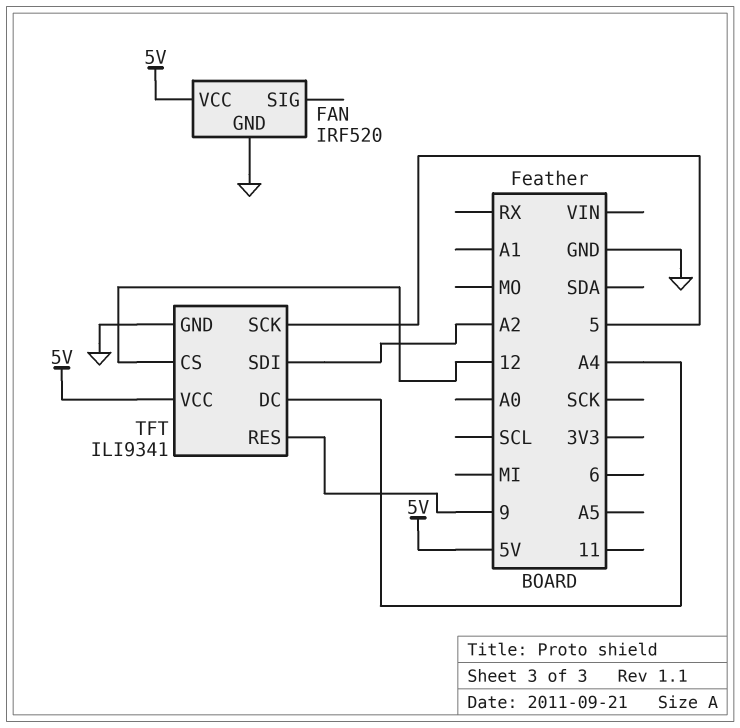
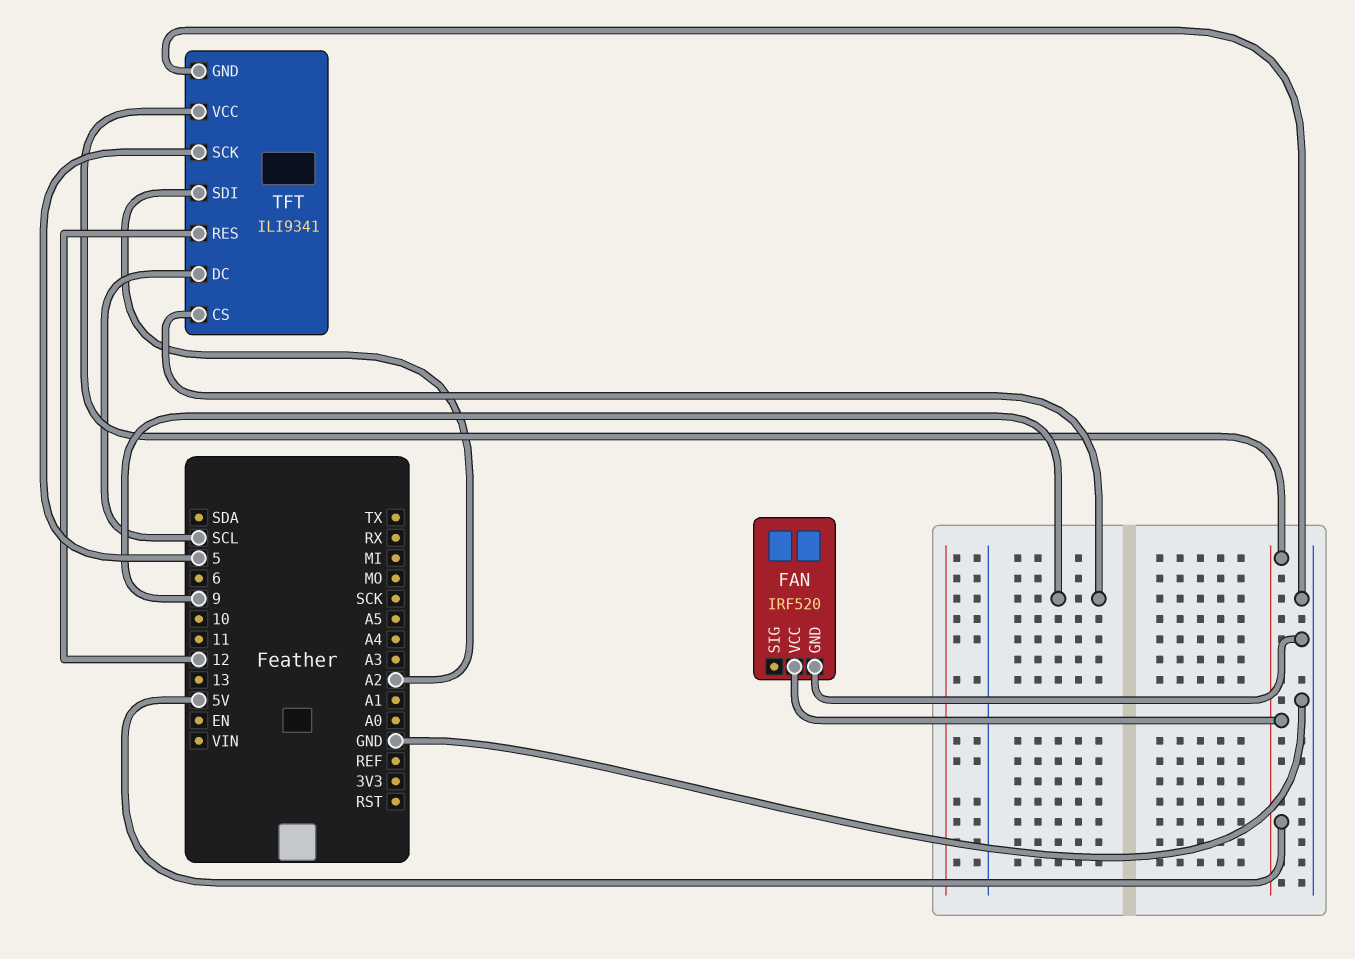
TFT pin CS: 12 -> 9
TFT pin DC: A4 -> SCL
TFT pin RES: 9 -> 12

